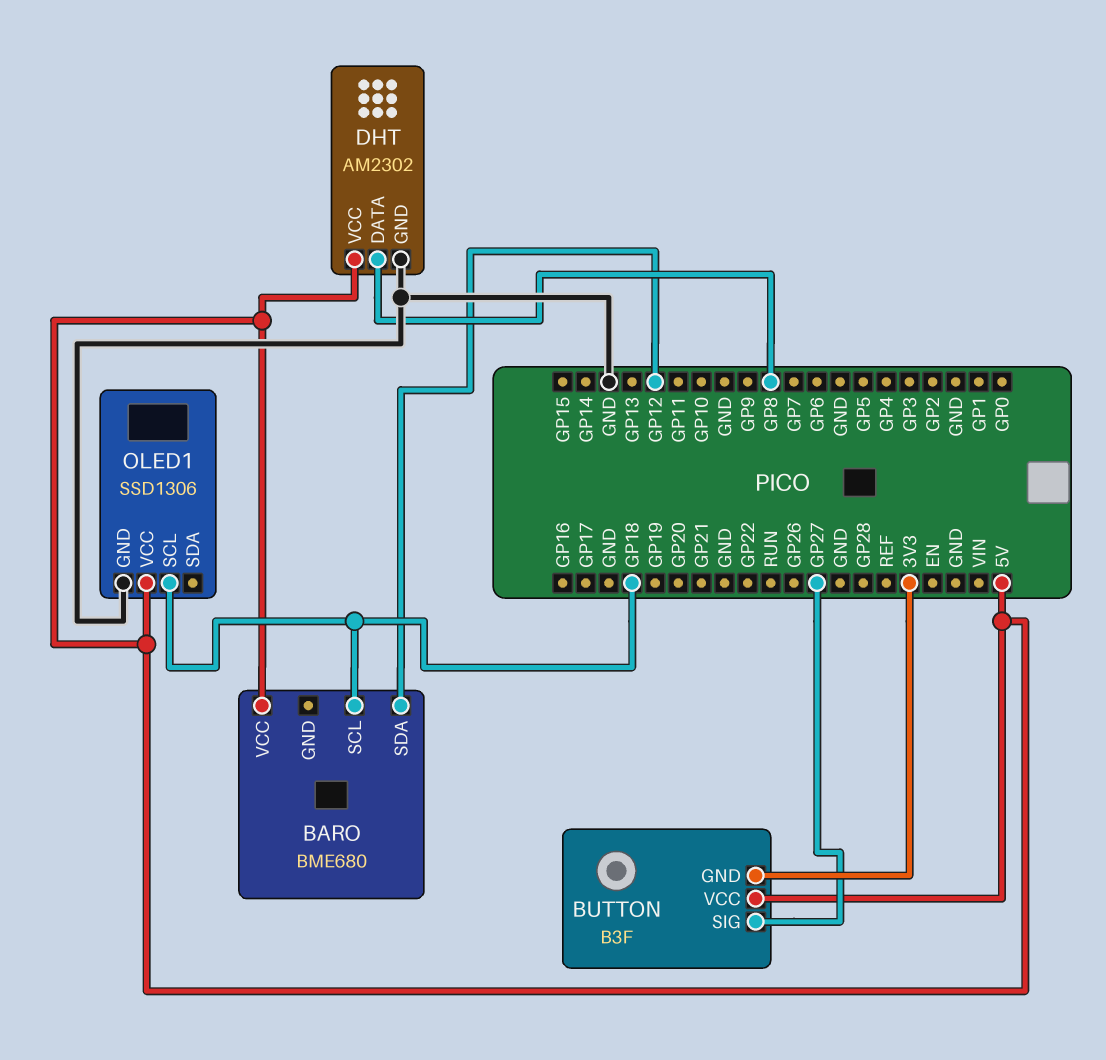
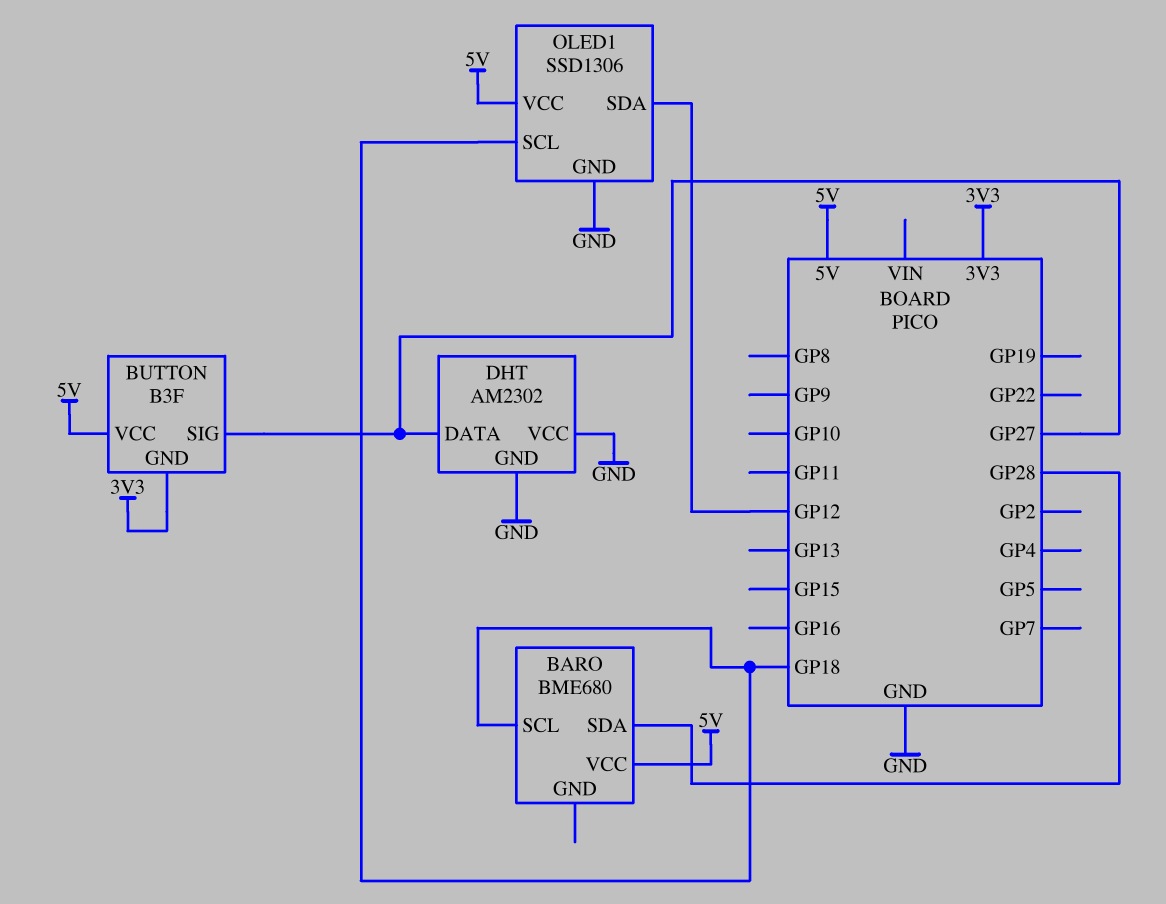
BARO pin SDA: GP12 -> GP28
DHT pin DATA: GP8 -> GP27
DHT pin VCC: 5V -> GND
OLED1 pin SDA: none -> GP12

